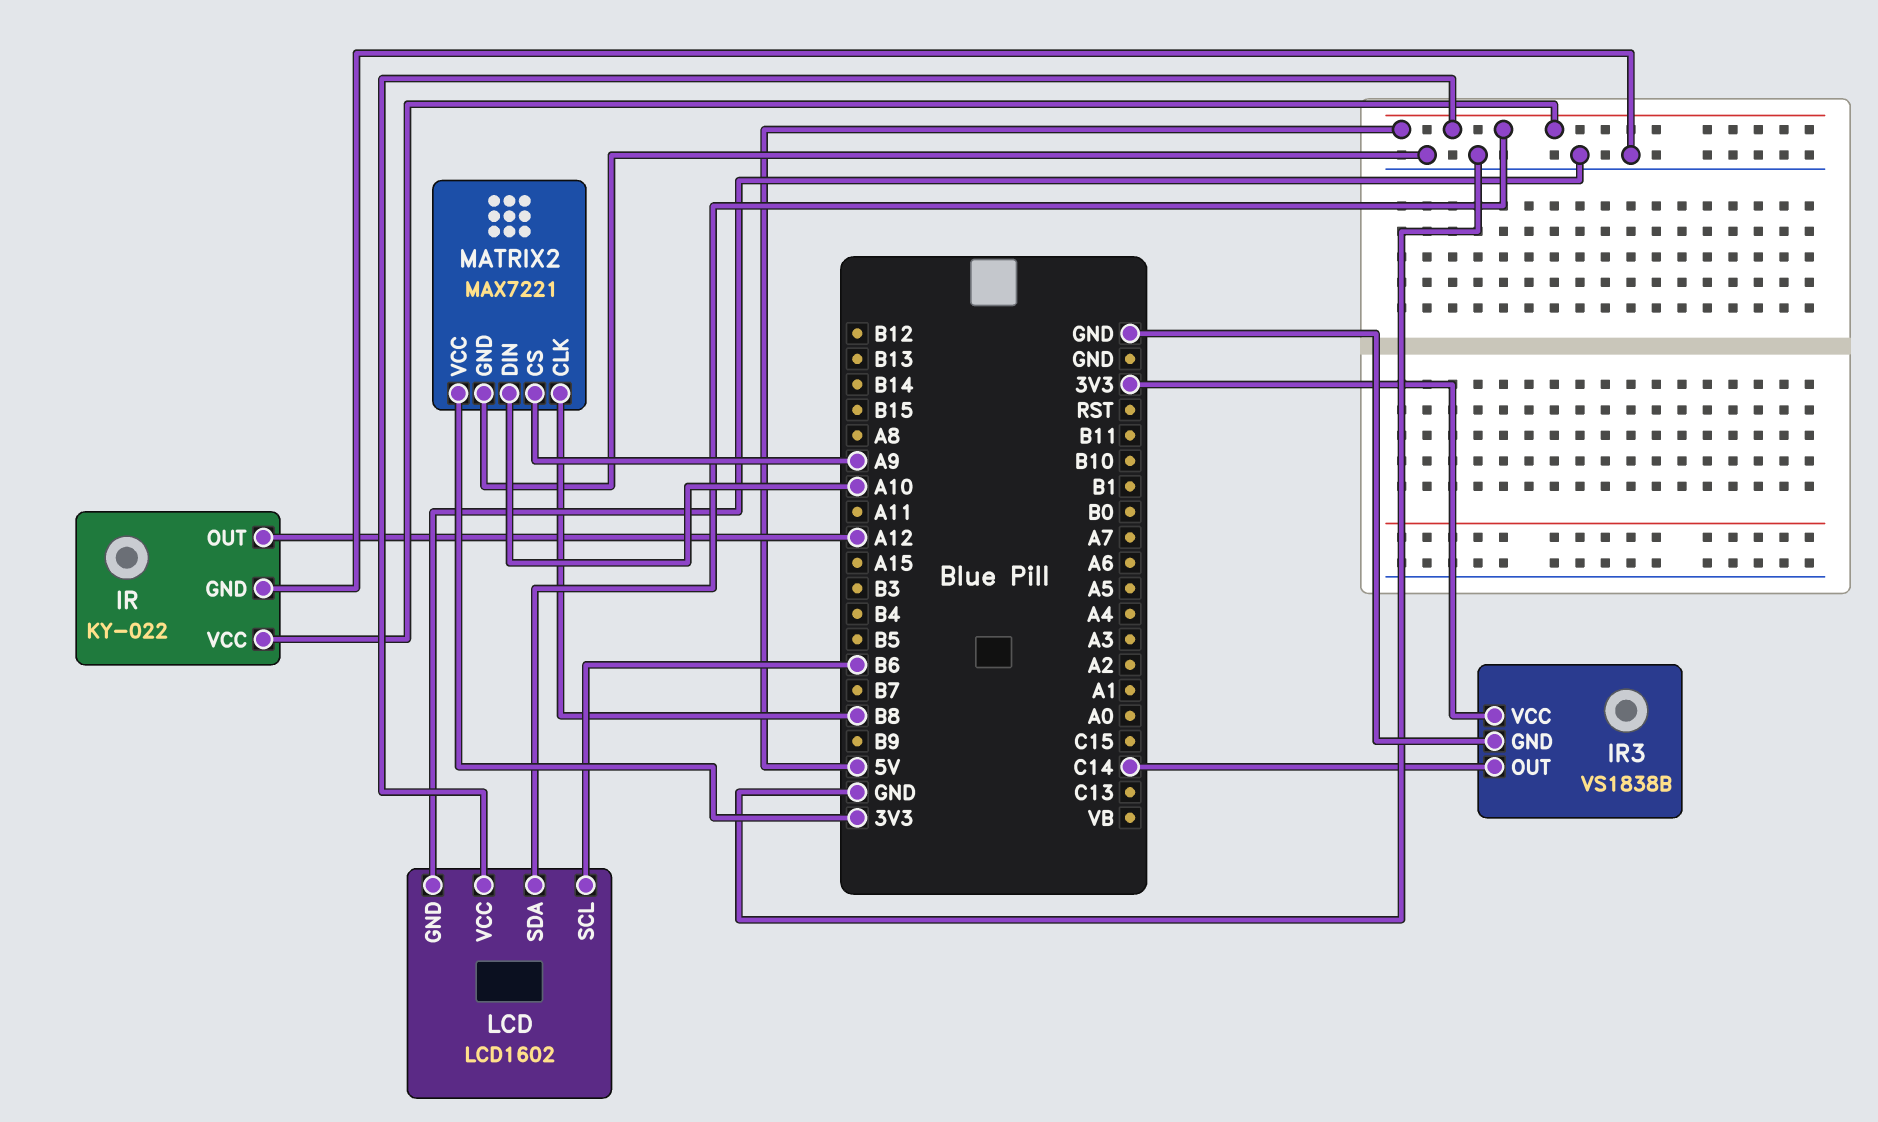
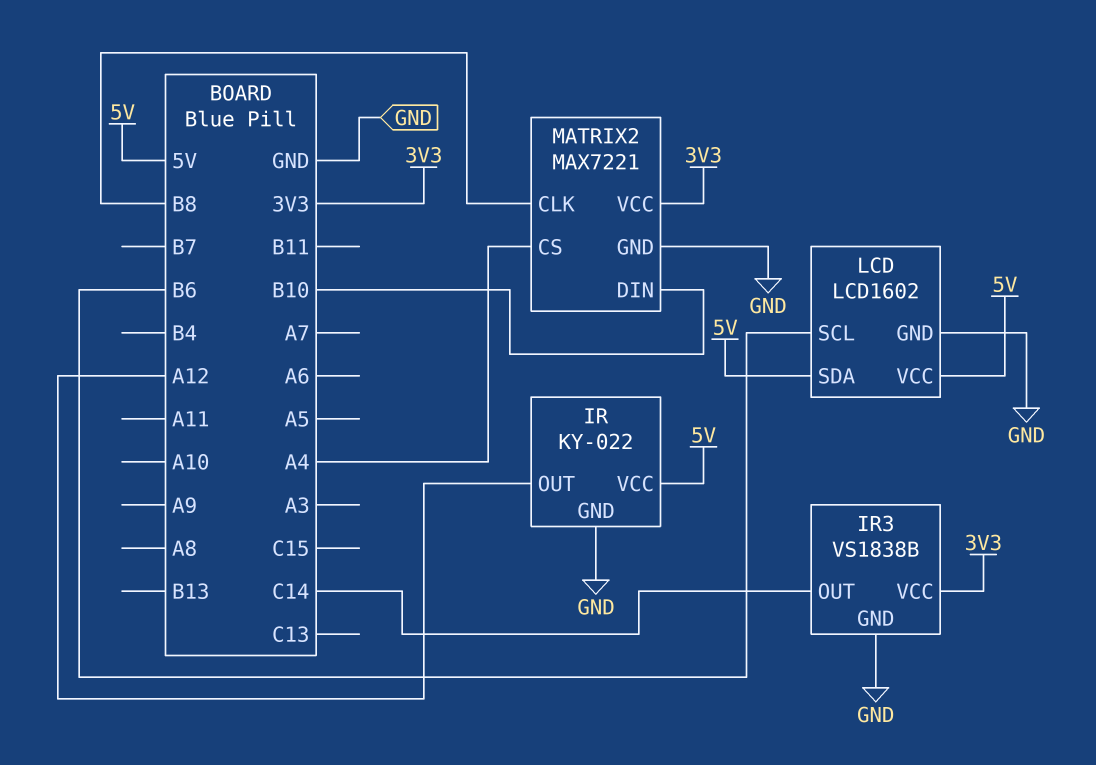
MATRIX2 pin CS: A9 -> A4
MATRIX2 pin DIN: A10 -> B10

